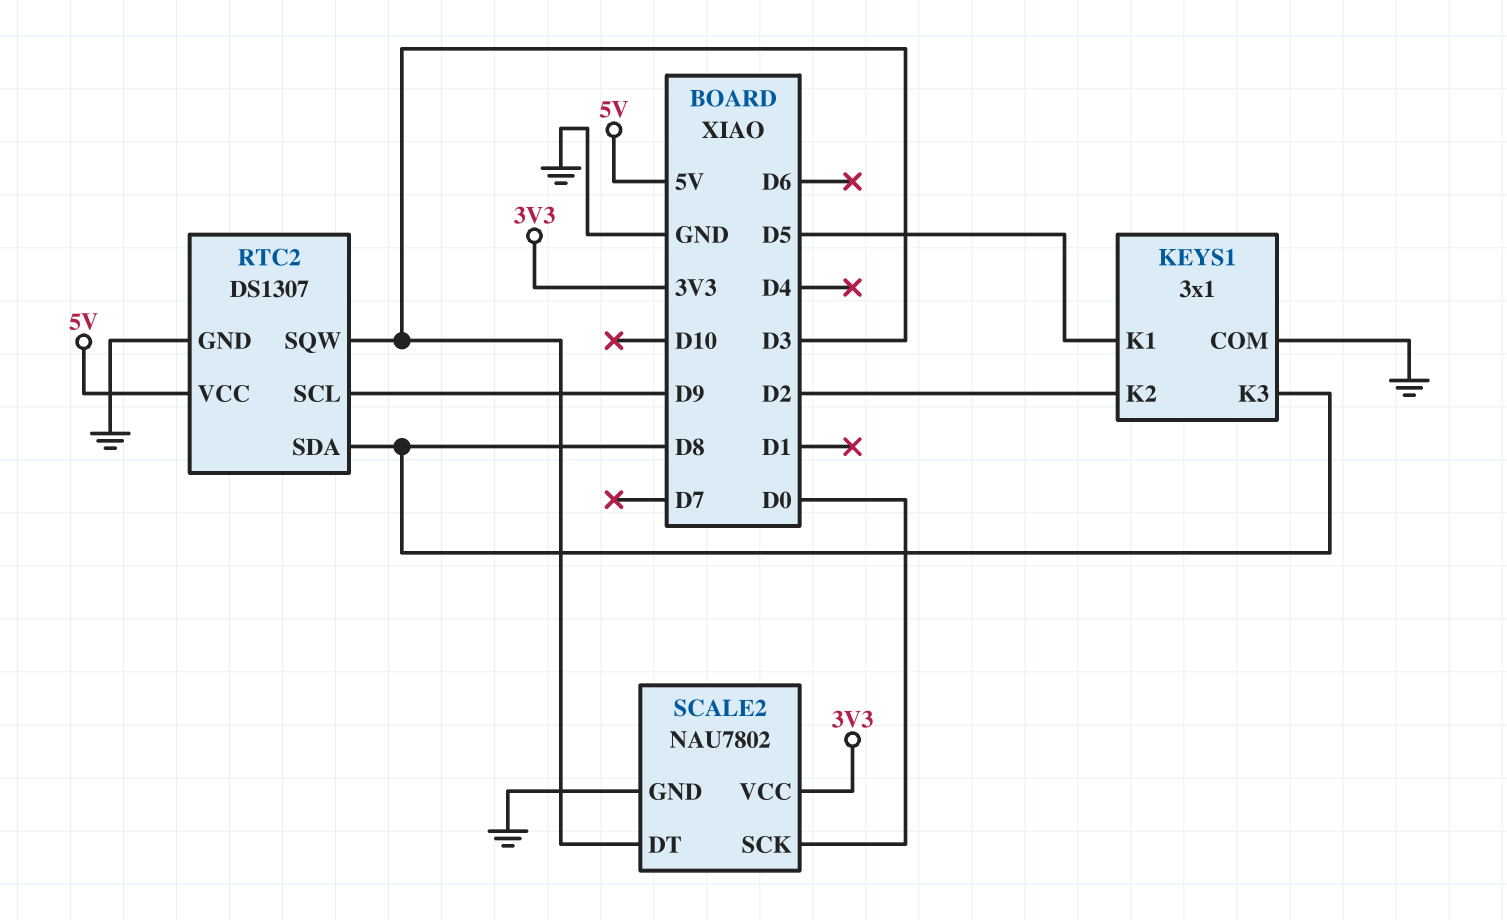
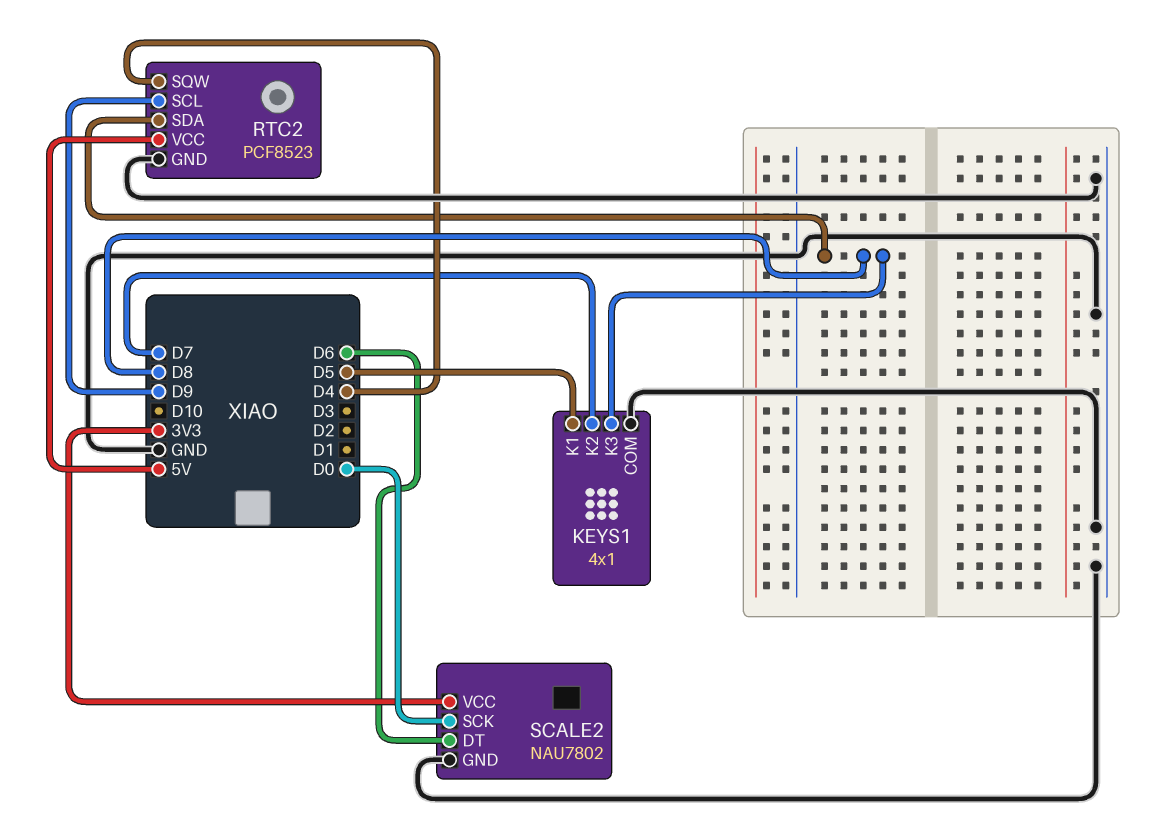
KEYS1: 3x1 -> 4x1
KEYS1 pin K2: D2 -> D7
RTC2: DS1307 -> PCF8523
RTC2 pin SQW: D3 -> D4
SCALE2 pin DT: D3 -> D6

